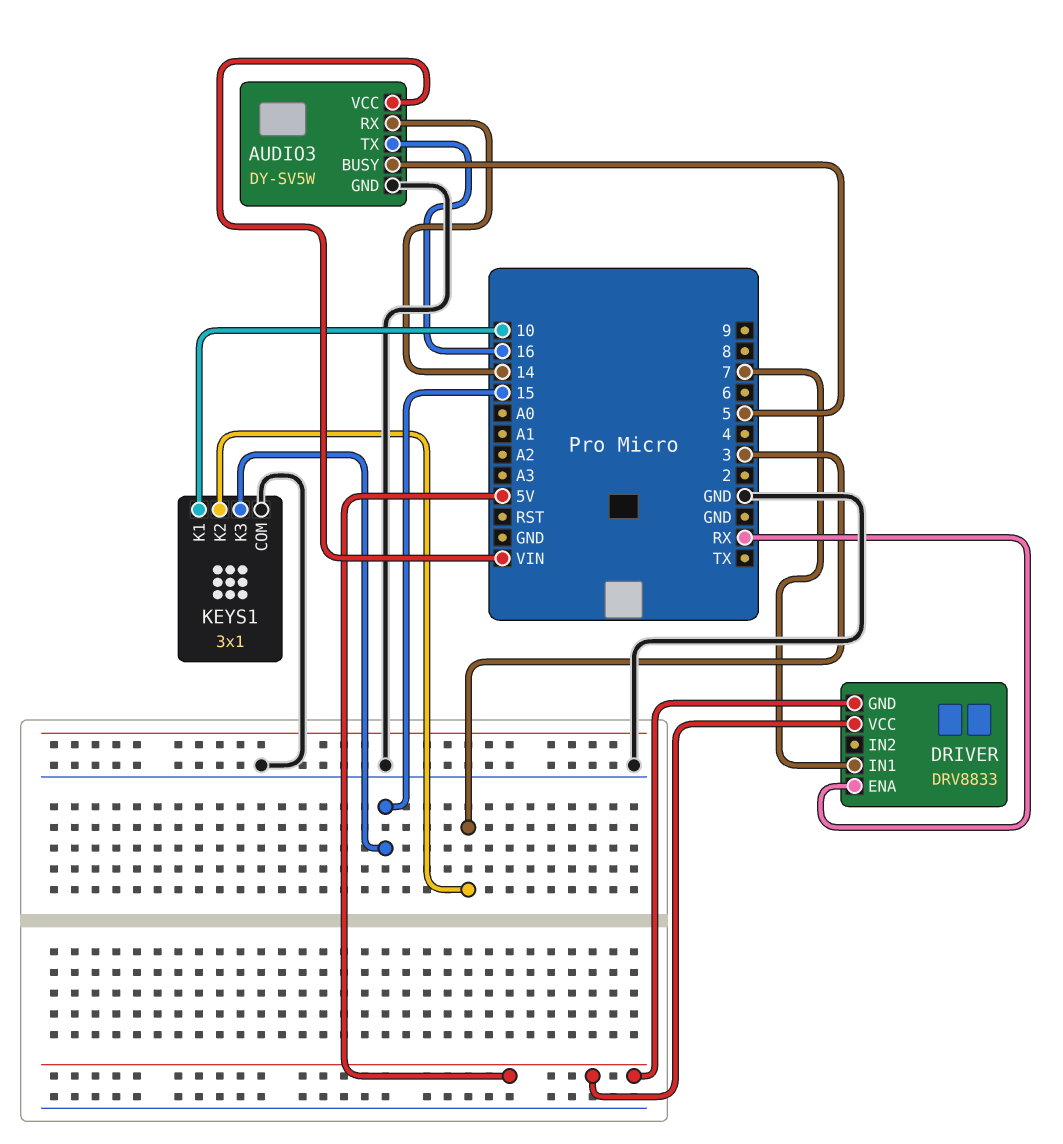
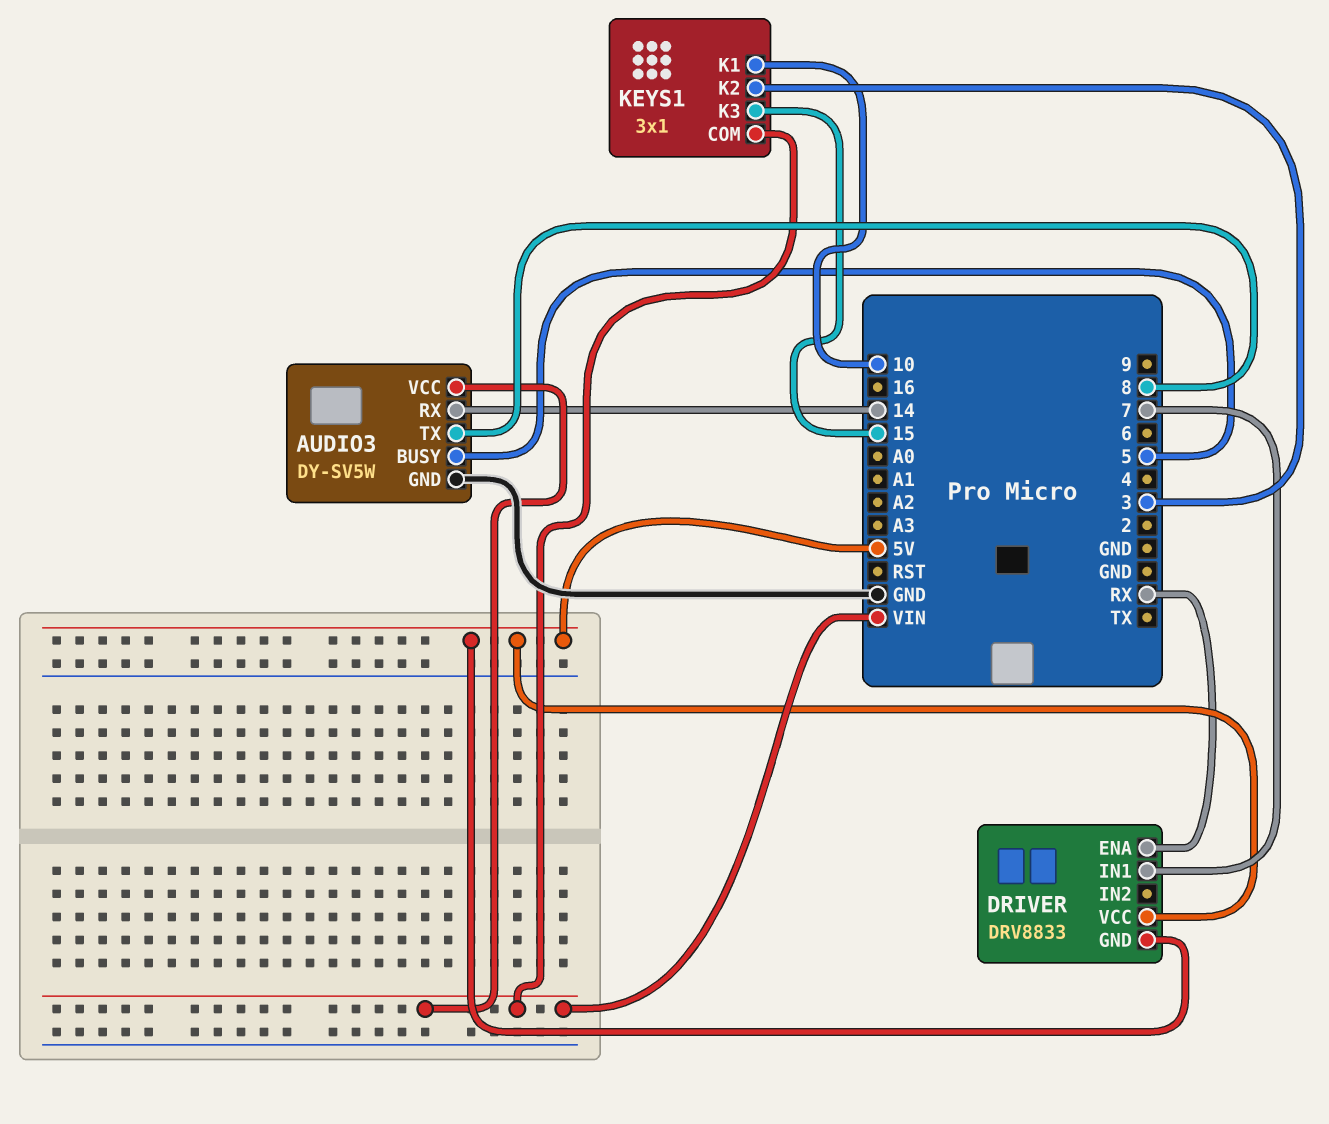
AUDIO3 pin TX: 16 -> 8
KEYS1 pin COM: GND -> VIN

